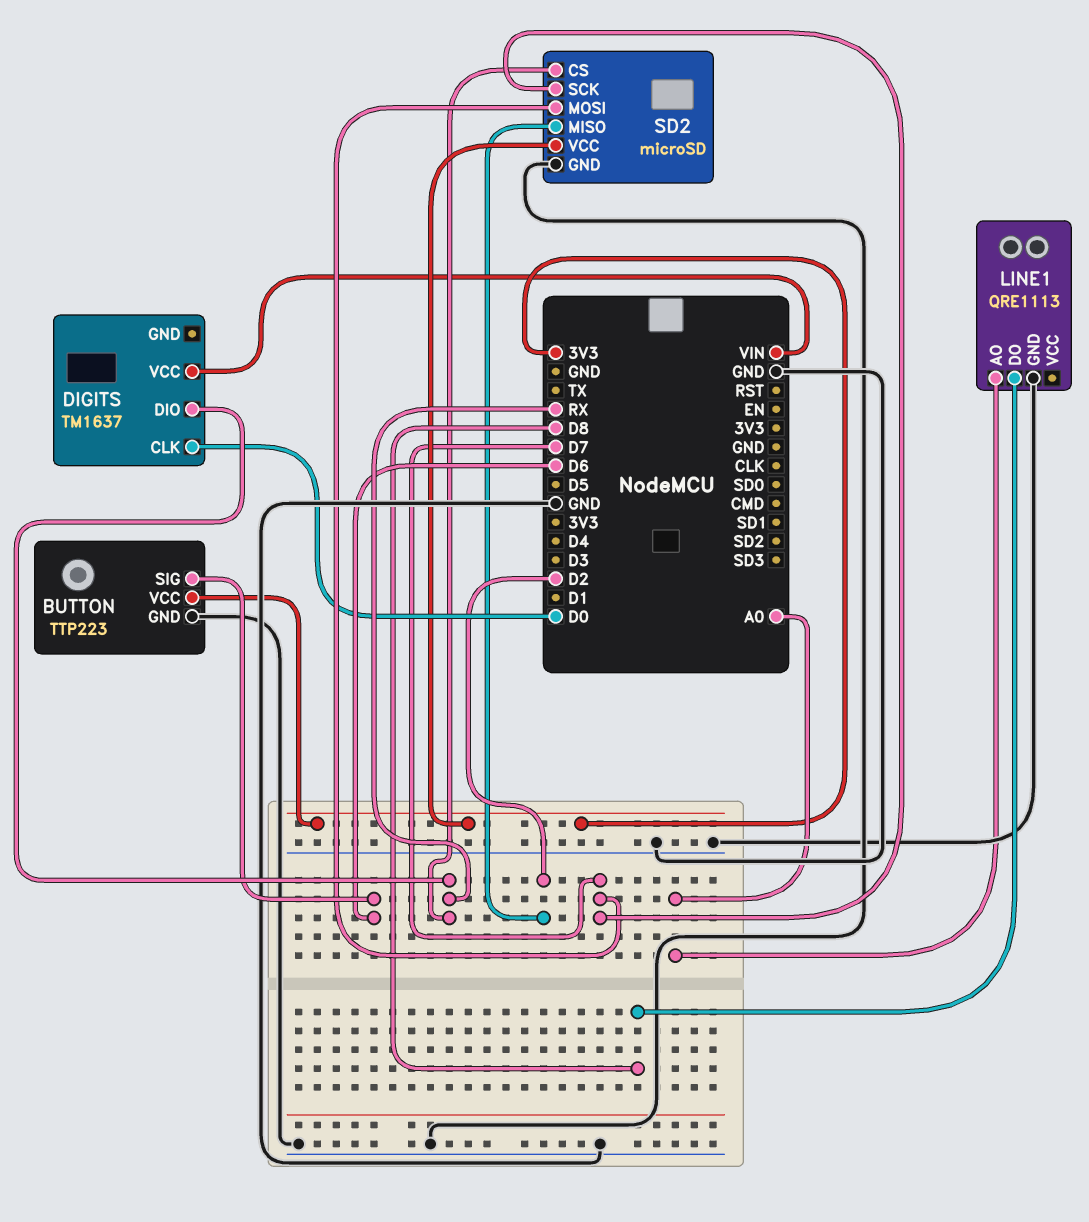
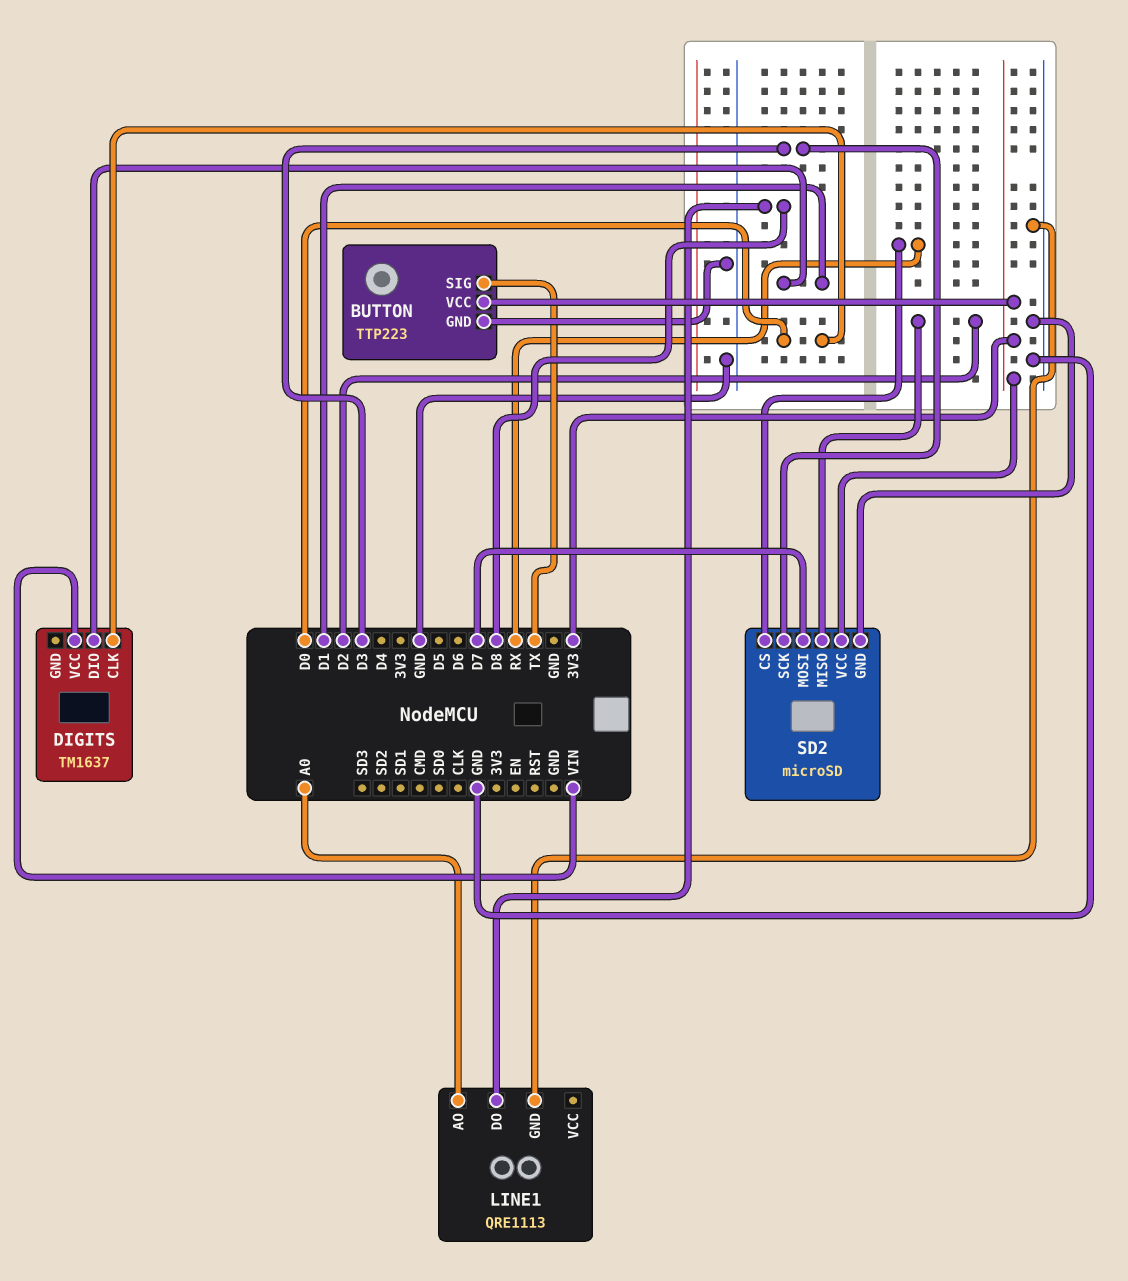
BUTTON pin SIG: D6 -> TX
DIGITS pin DIO: RX -> D1
SD2 pin SCK: D7 -> D3

